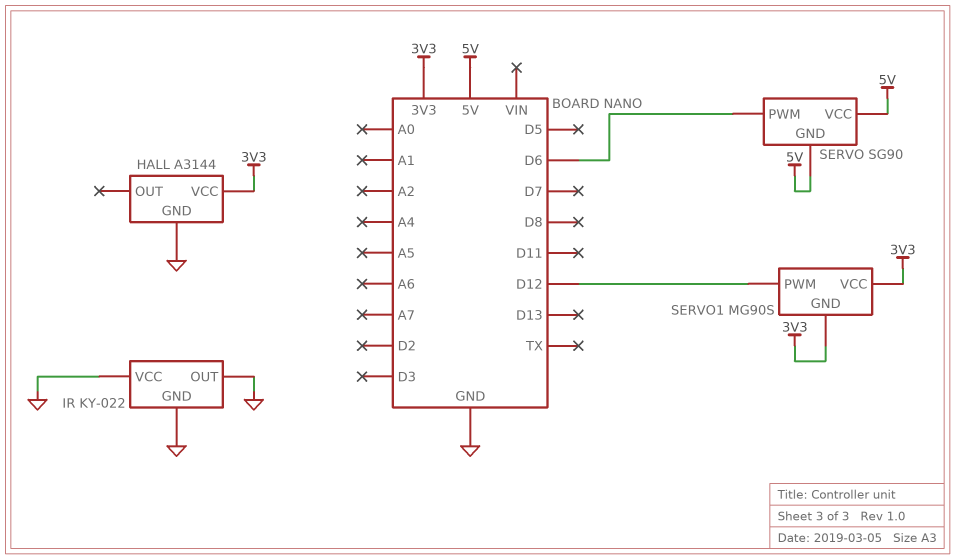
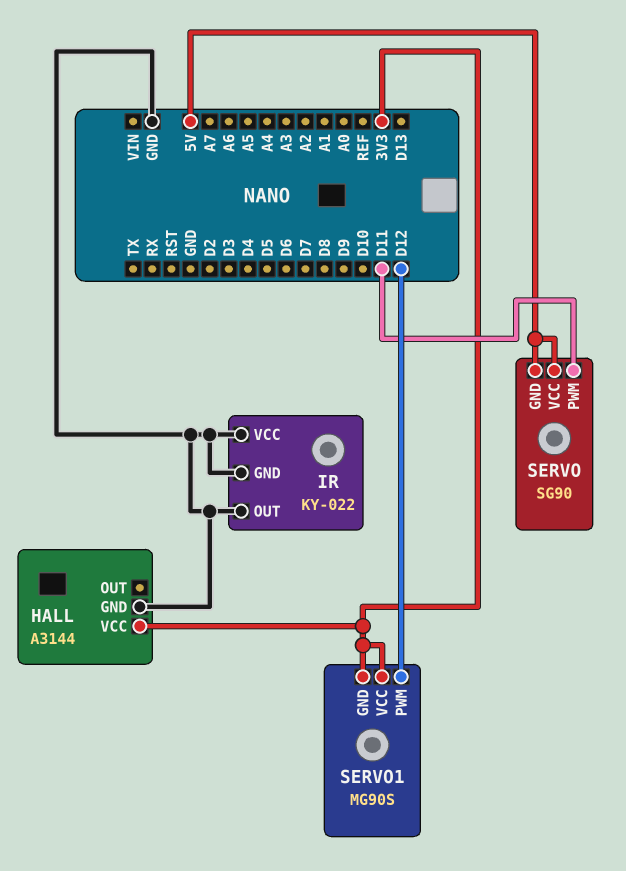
SERVO pin PWM: D6 -> D11

